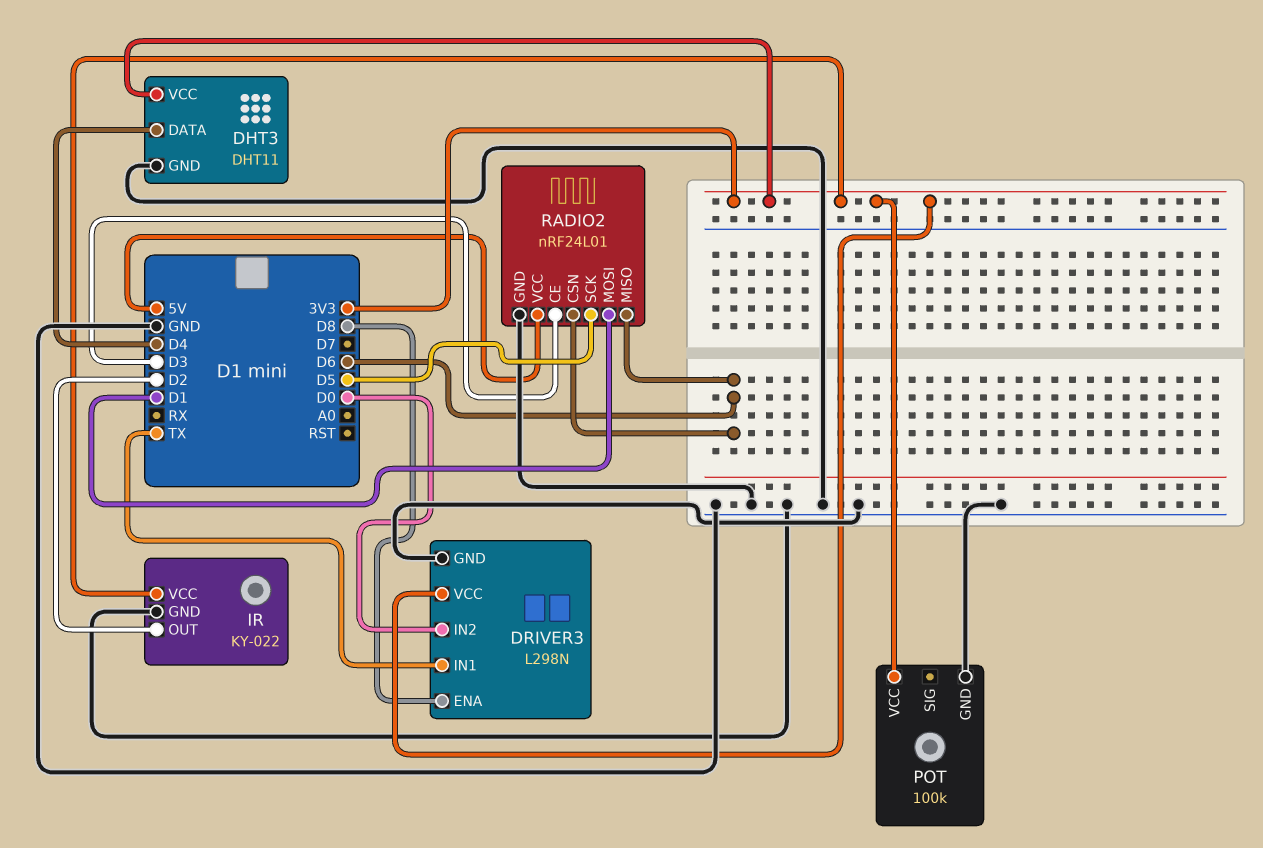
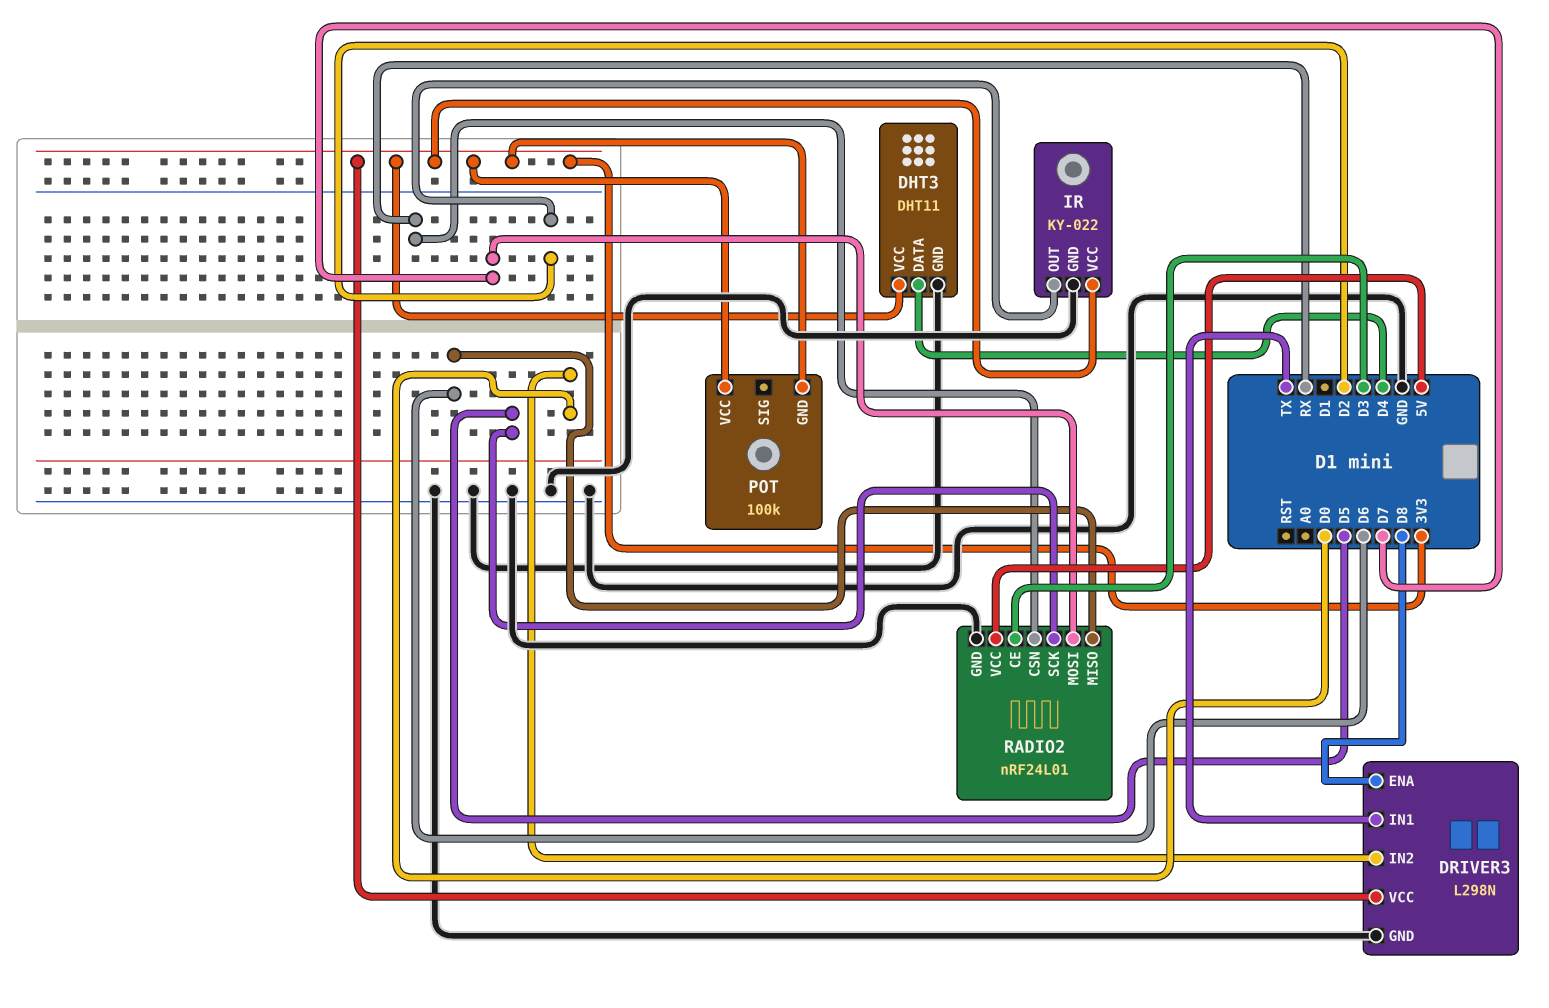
POT pin GND: GND -> 3V3
RADIO2 pin CSN: D6 -> RX
RADIO2 pin MOSI: D1 -> D7

